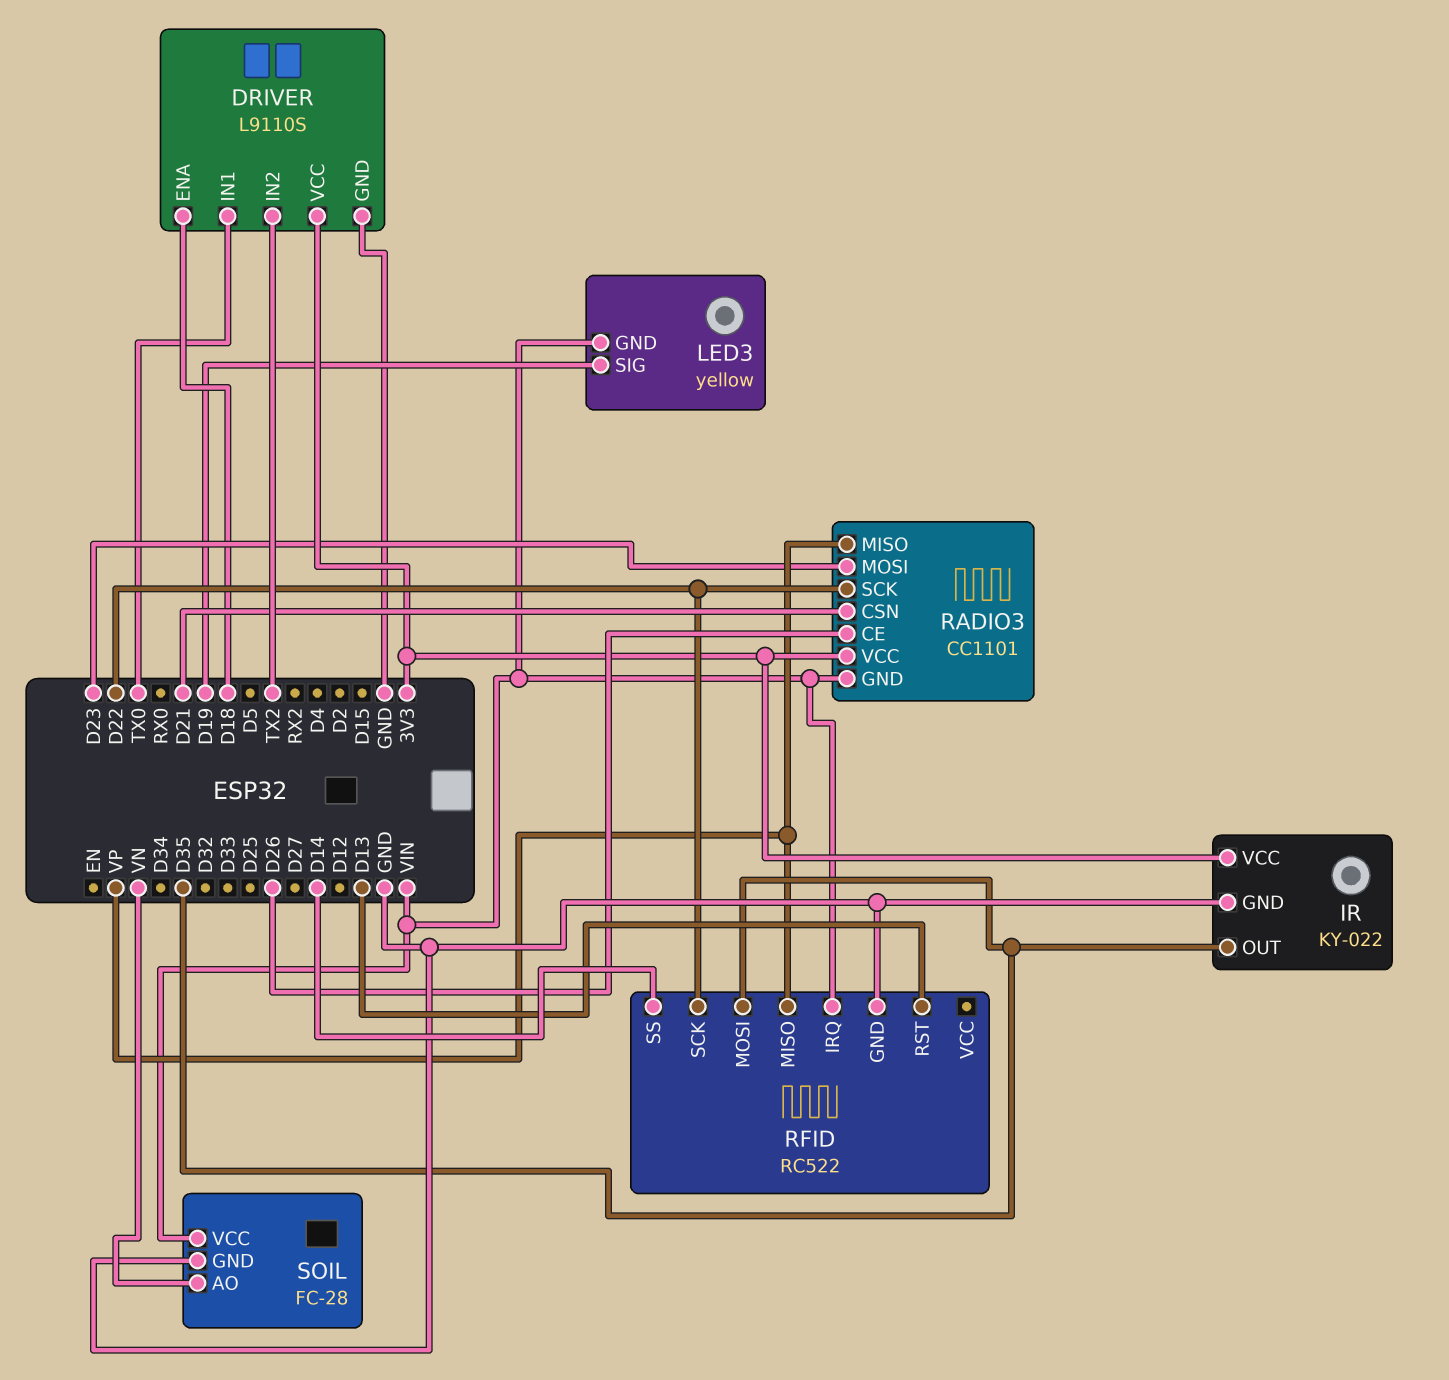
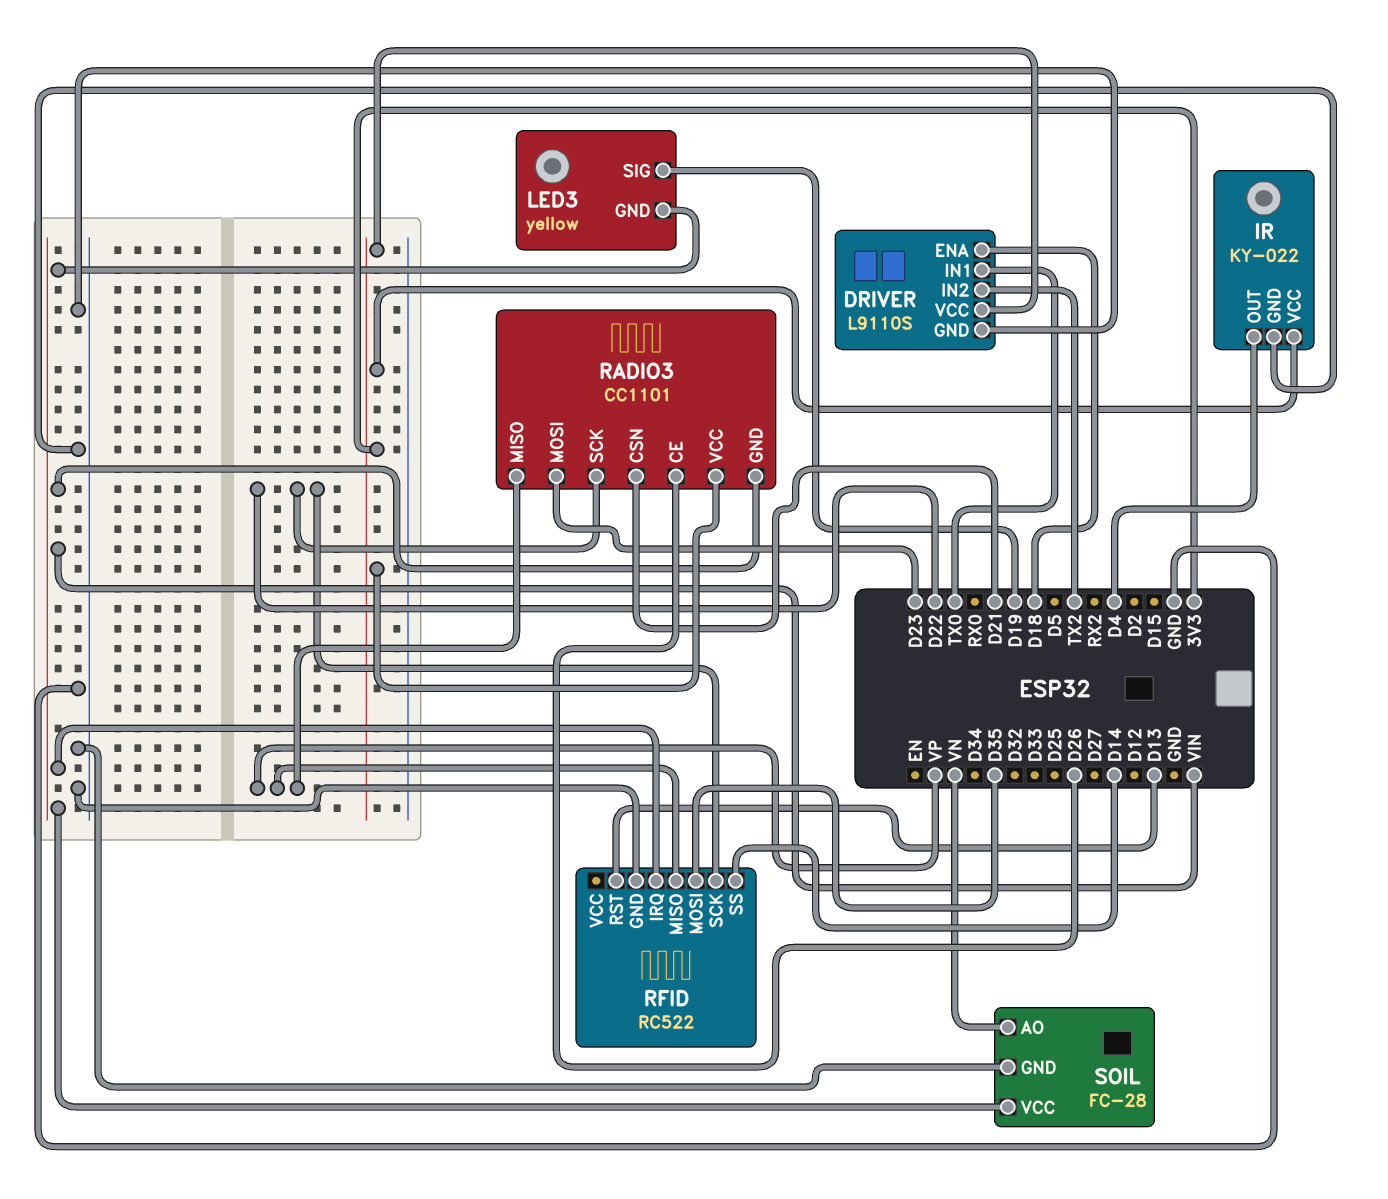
IR pin OUT: D35 -> D4

